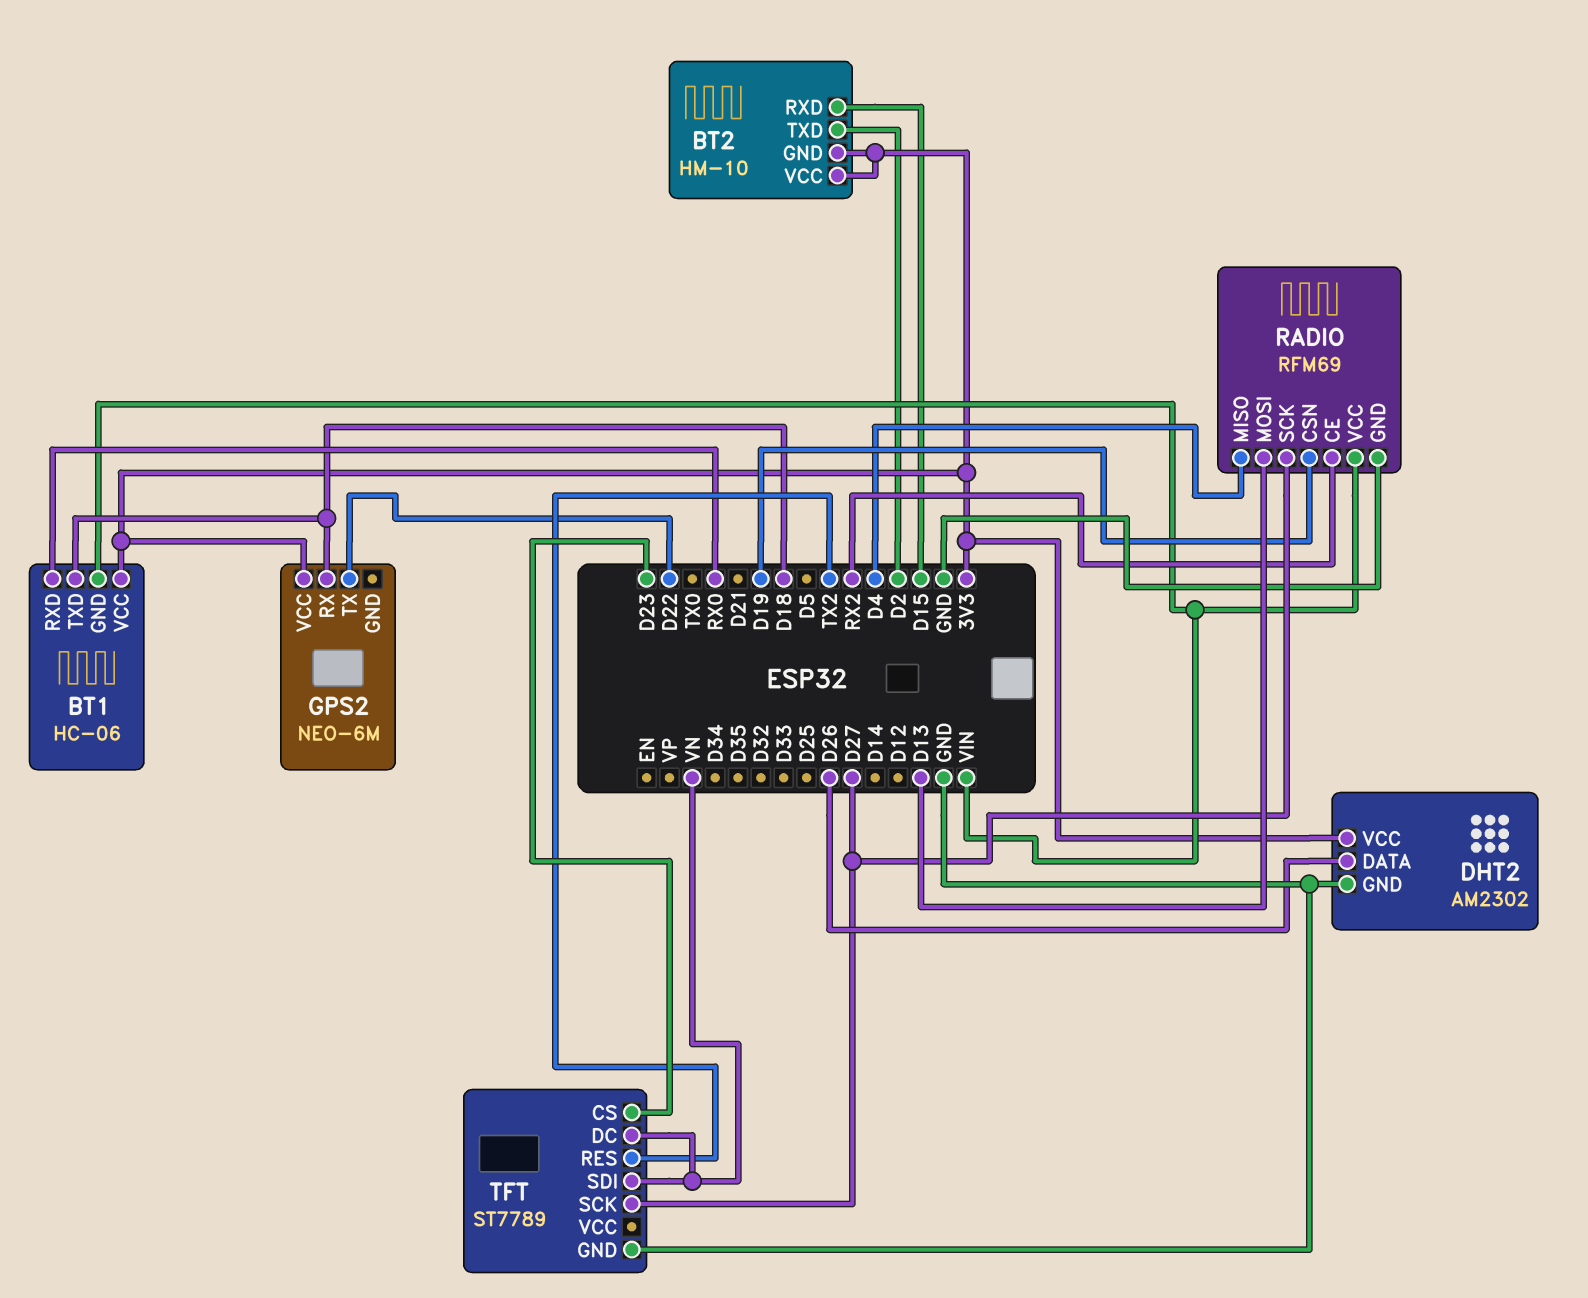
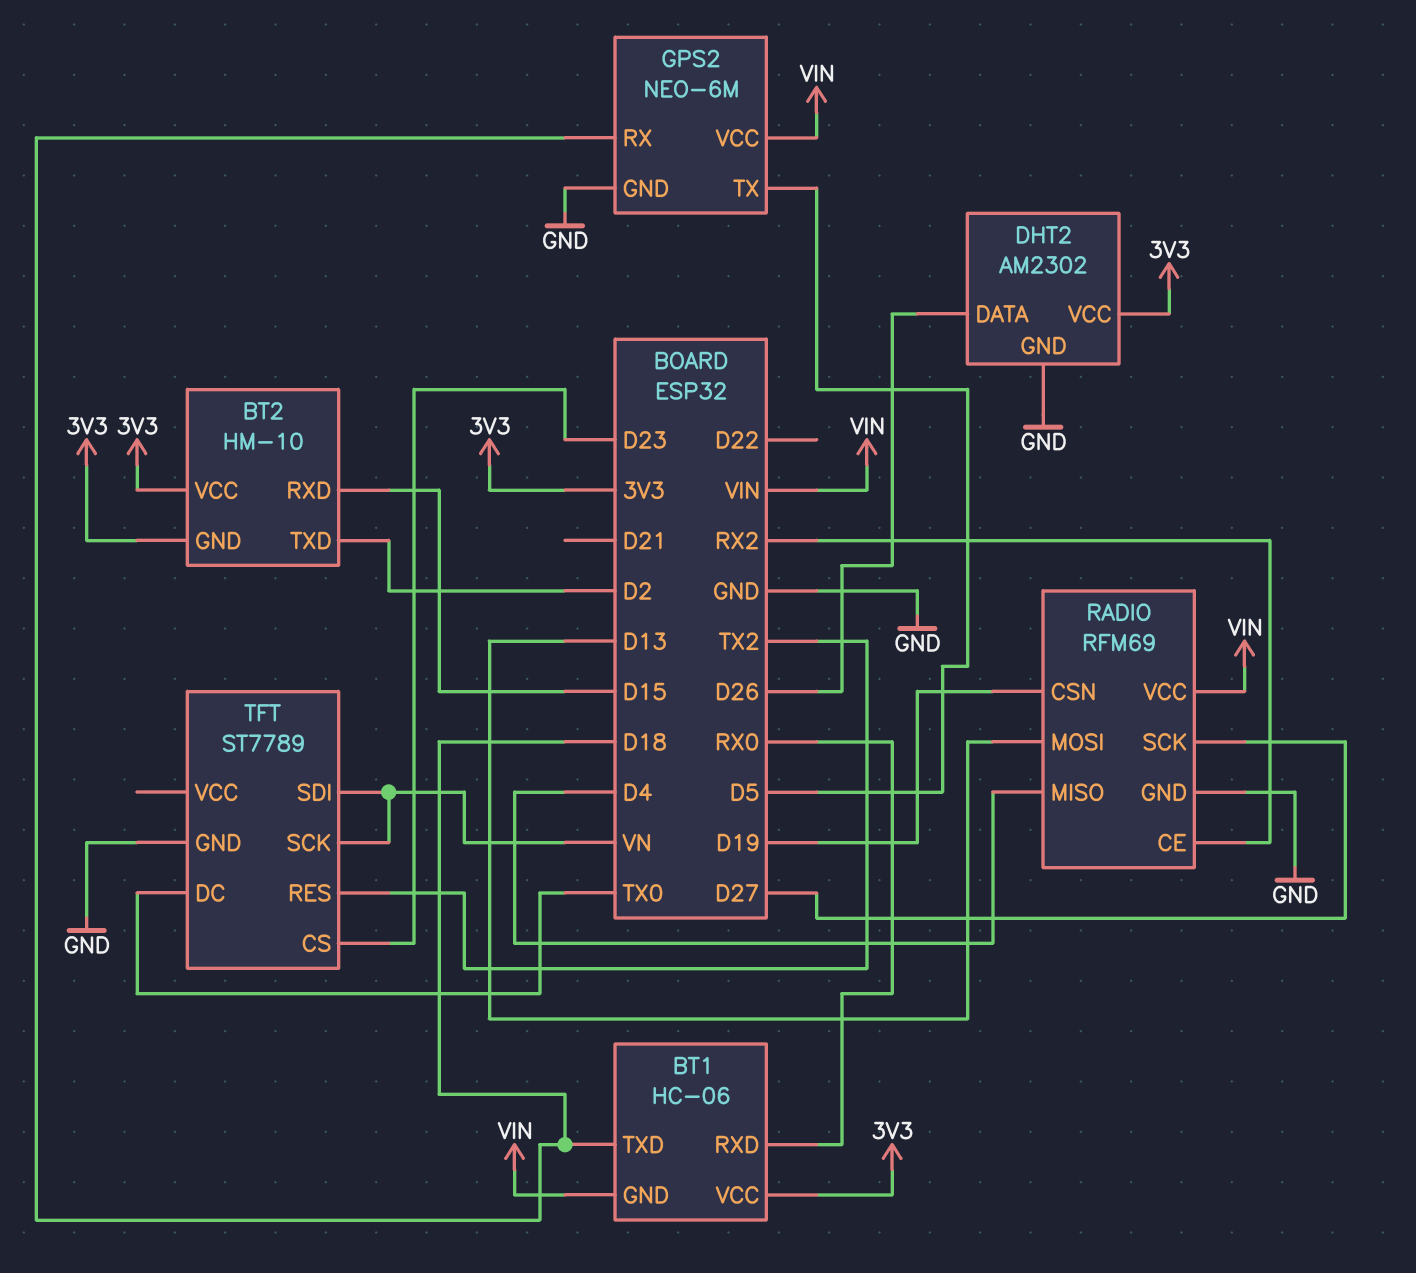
GPS2 pin GND: none -> GND
GPS2 pin TX: D22 -> D5
GPS2 pin VCC: 3V3 -> VIN
TFT pin DC: VN -> TX0
TFT pin SCK: D27 -> VN

